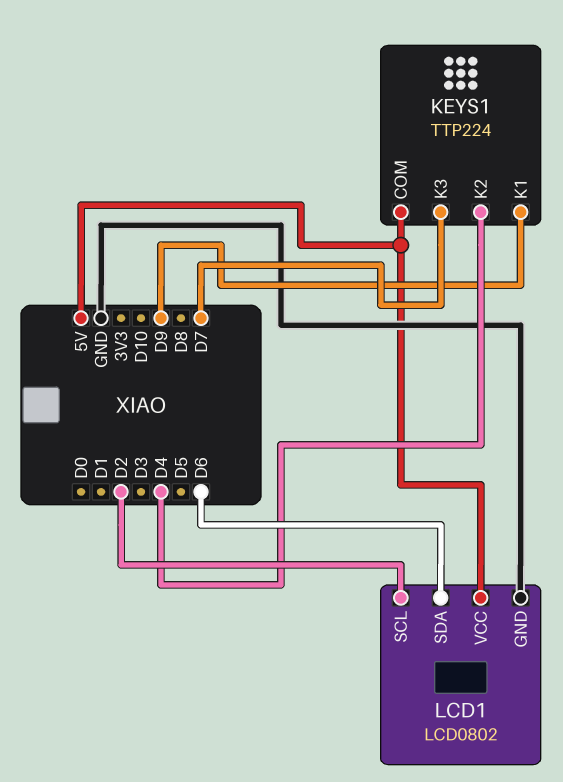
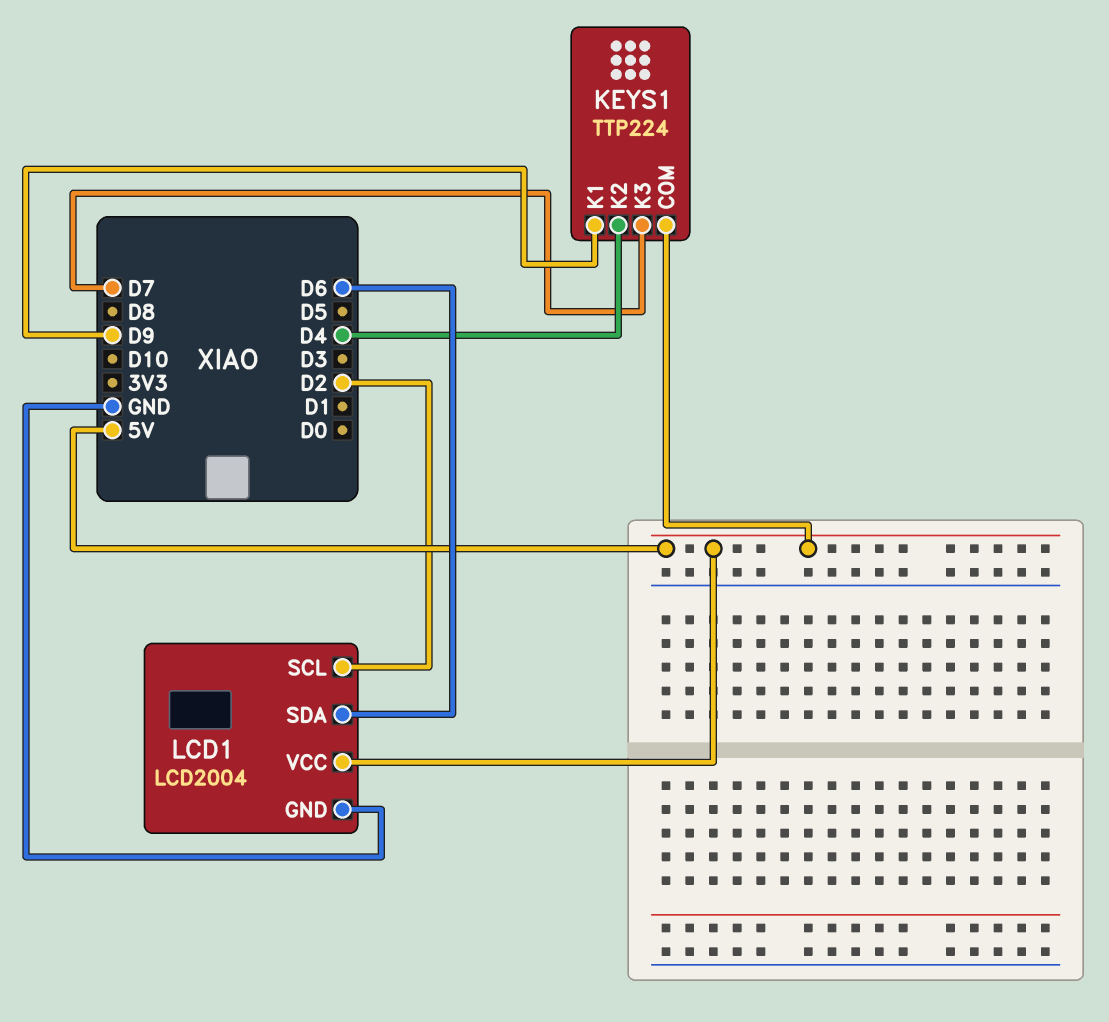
LCD1: LCD0802 -> LCD2004

